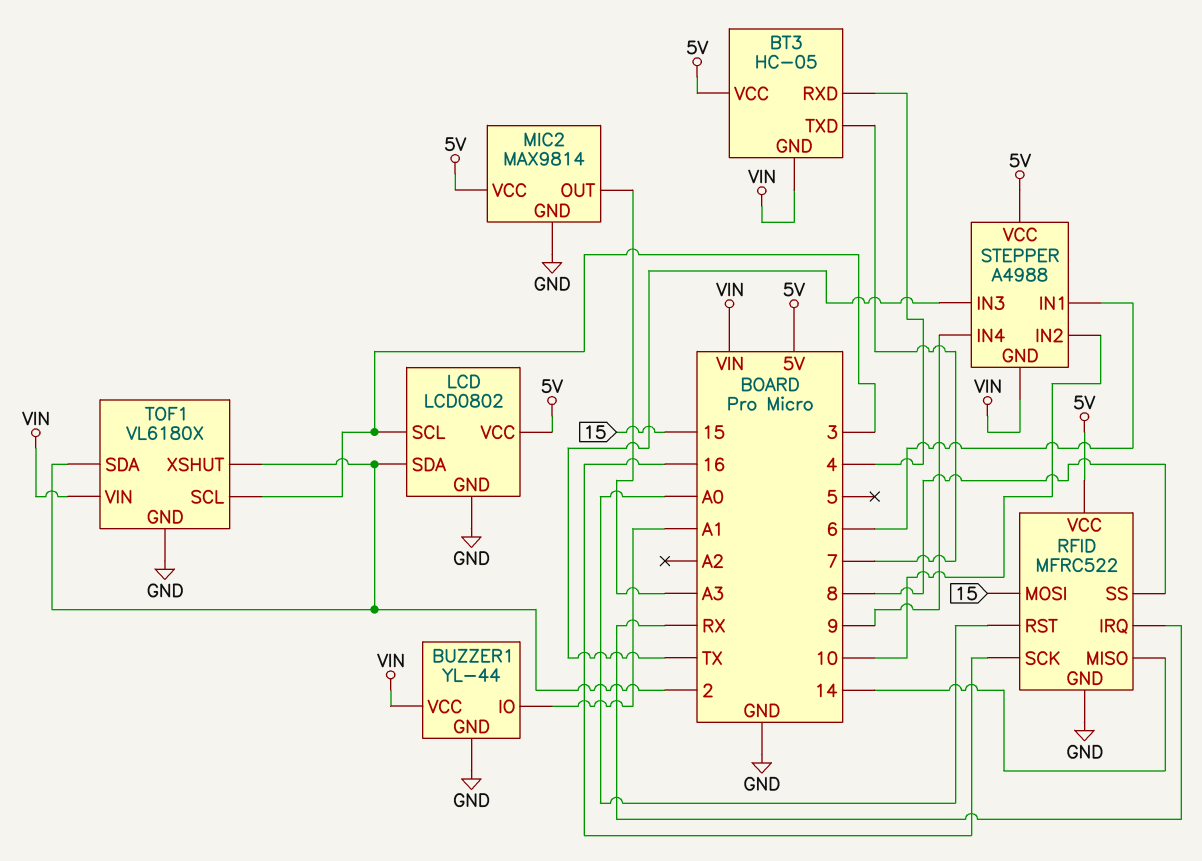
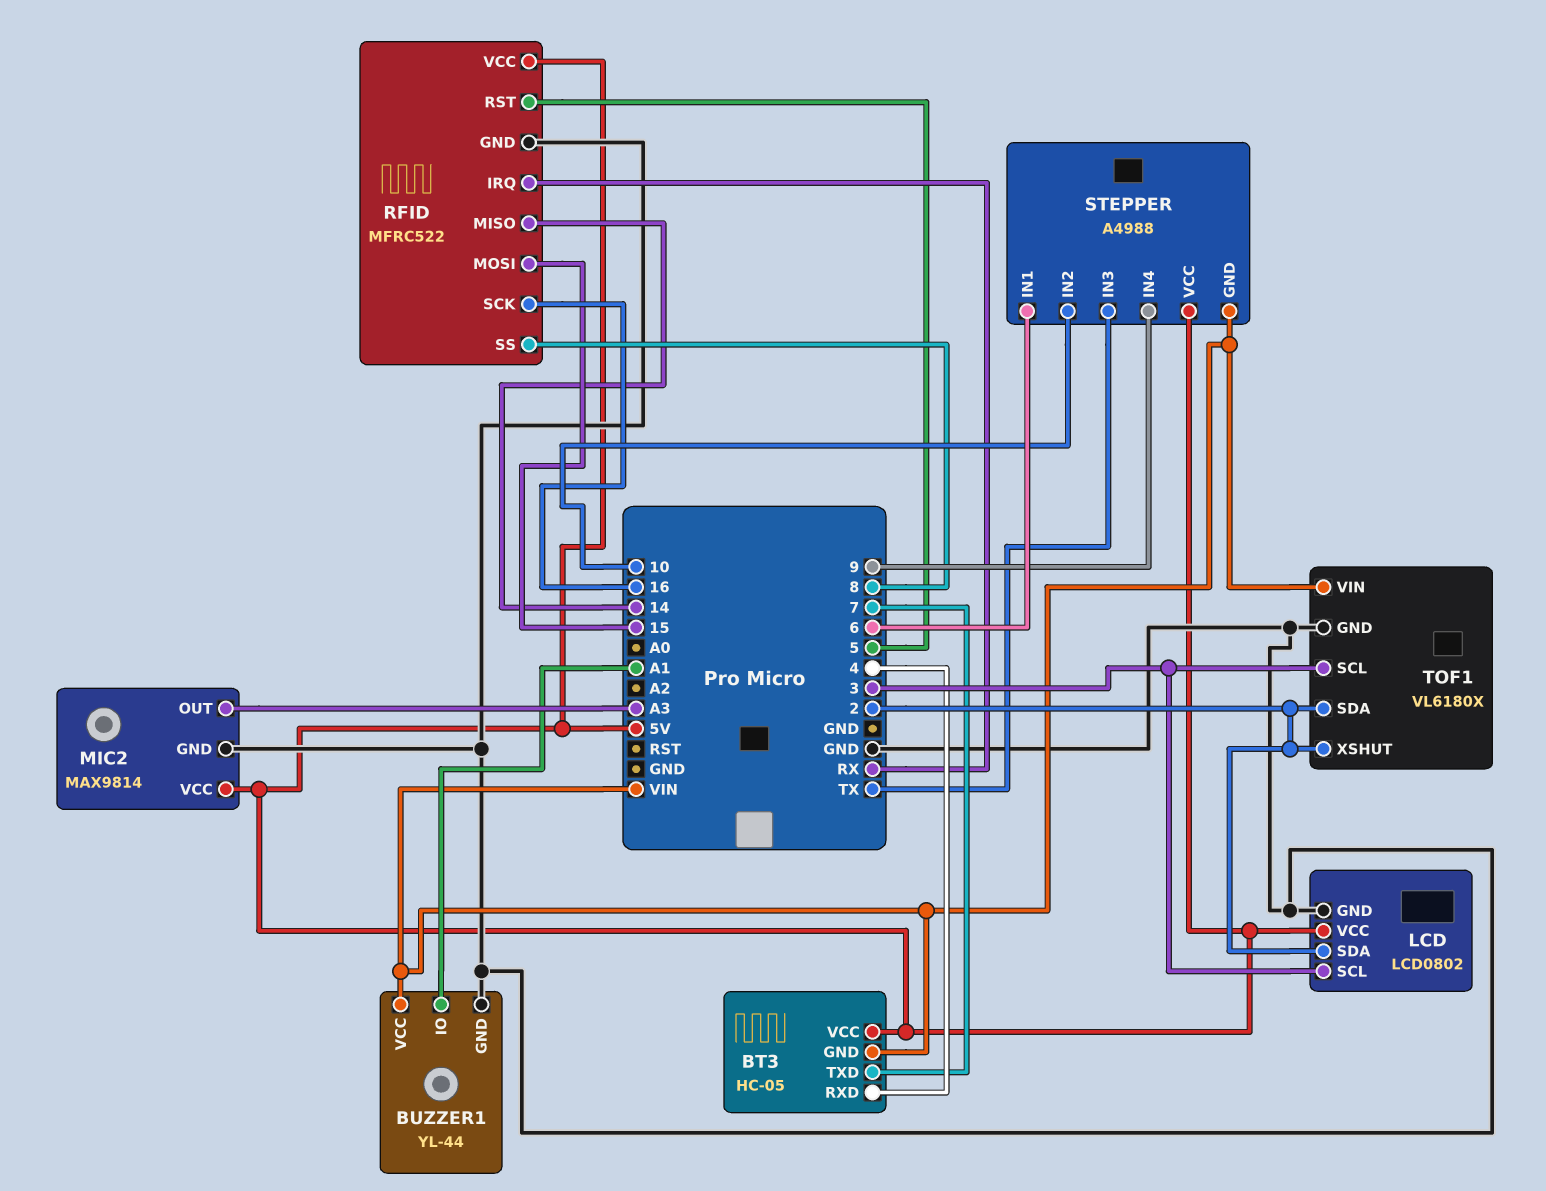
RFID pin RST: A0 -> 5

